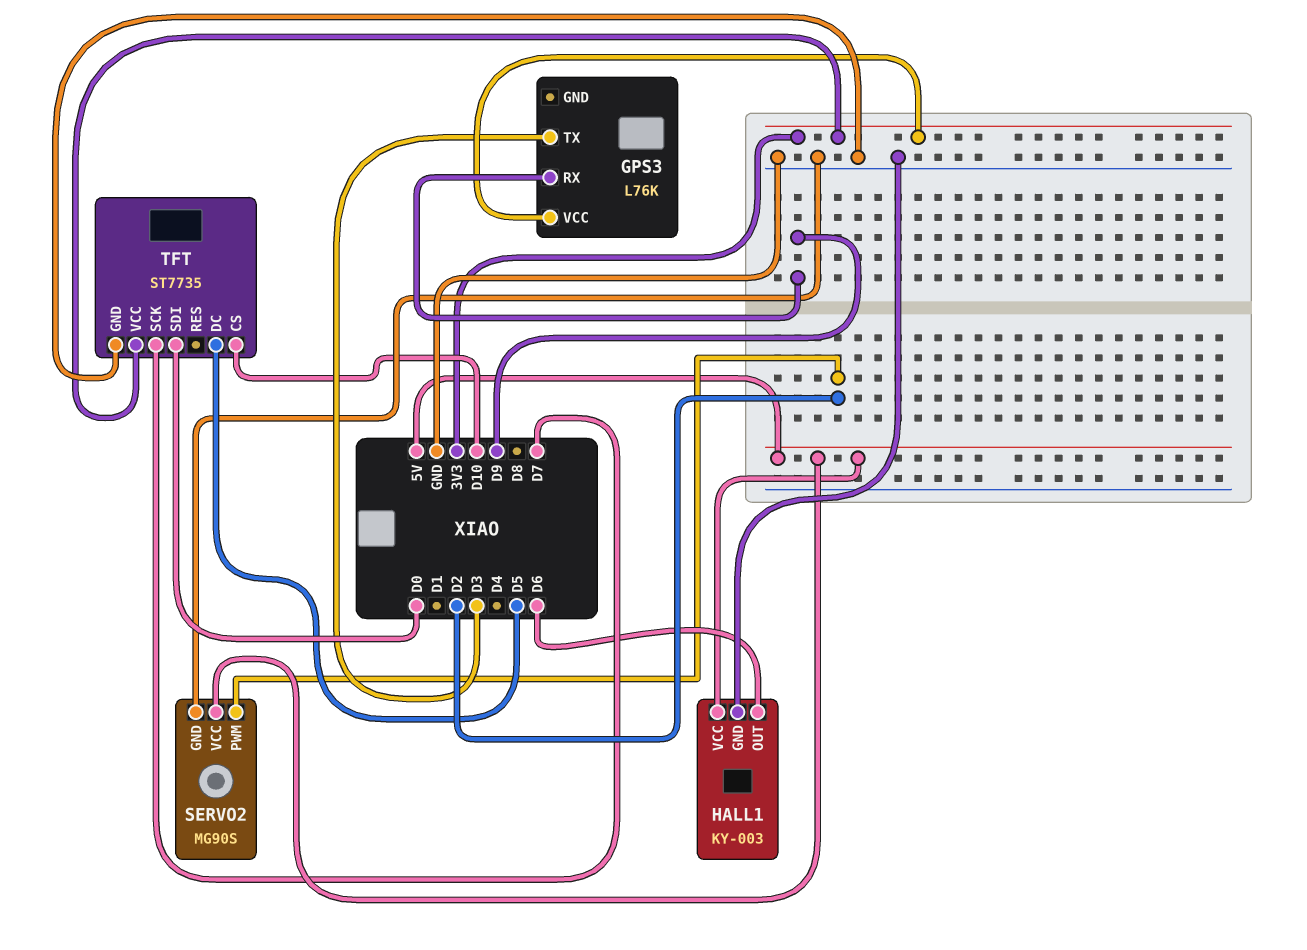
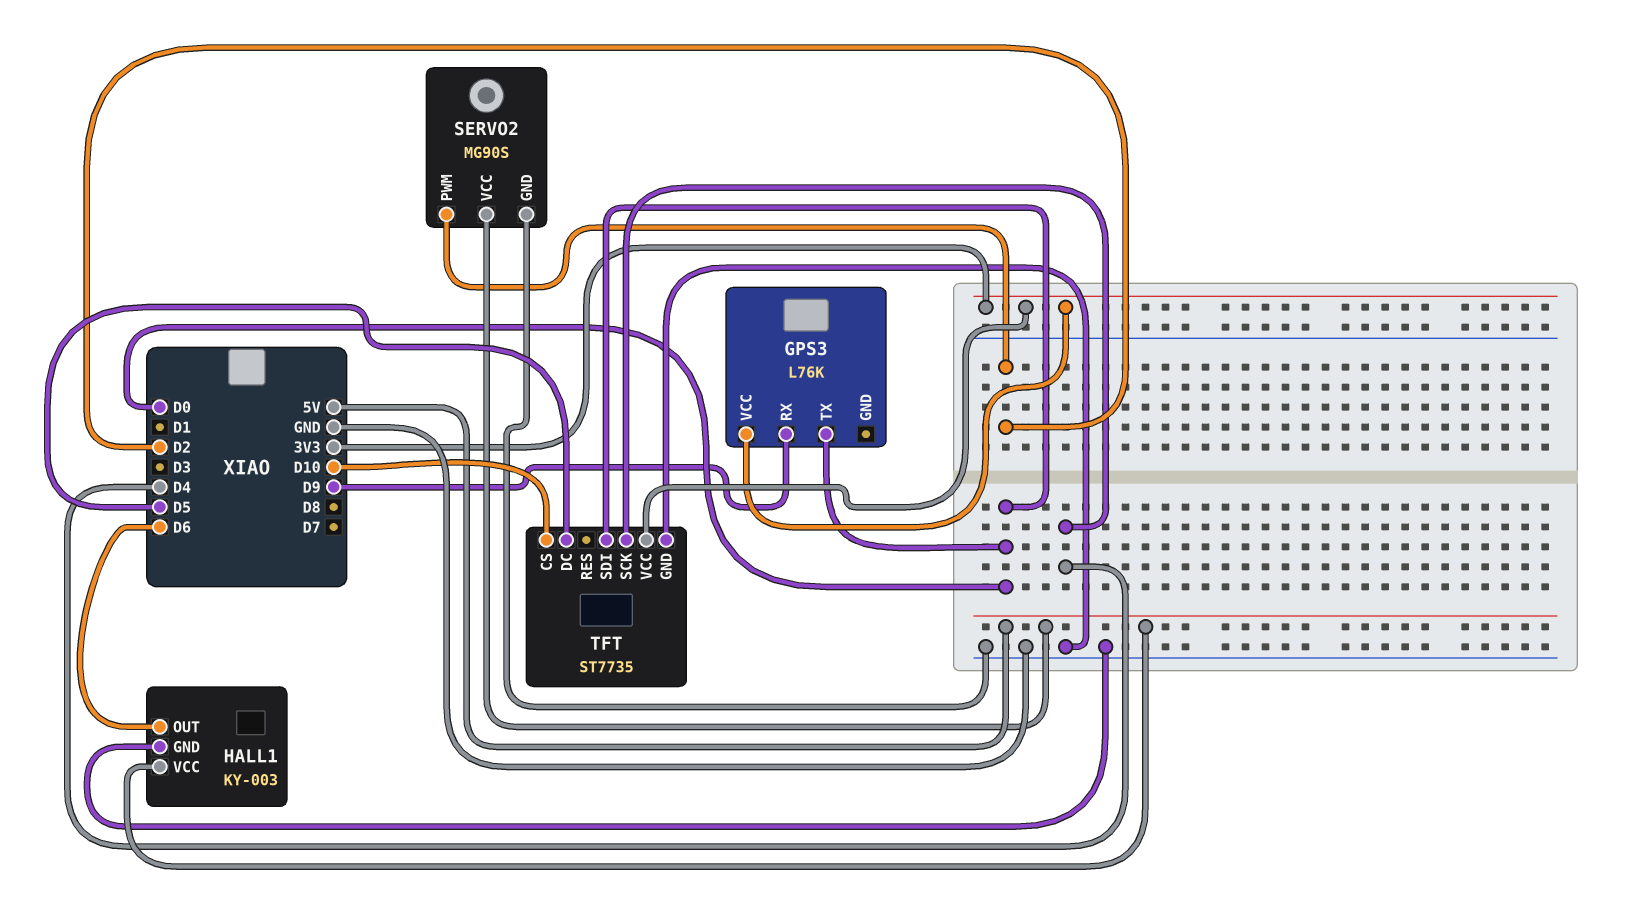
GPS3 pin TX: D3 -> D0
TFT pin SCK: D7 -> D4

